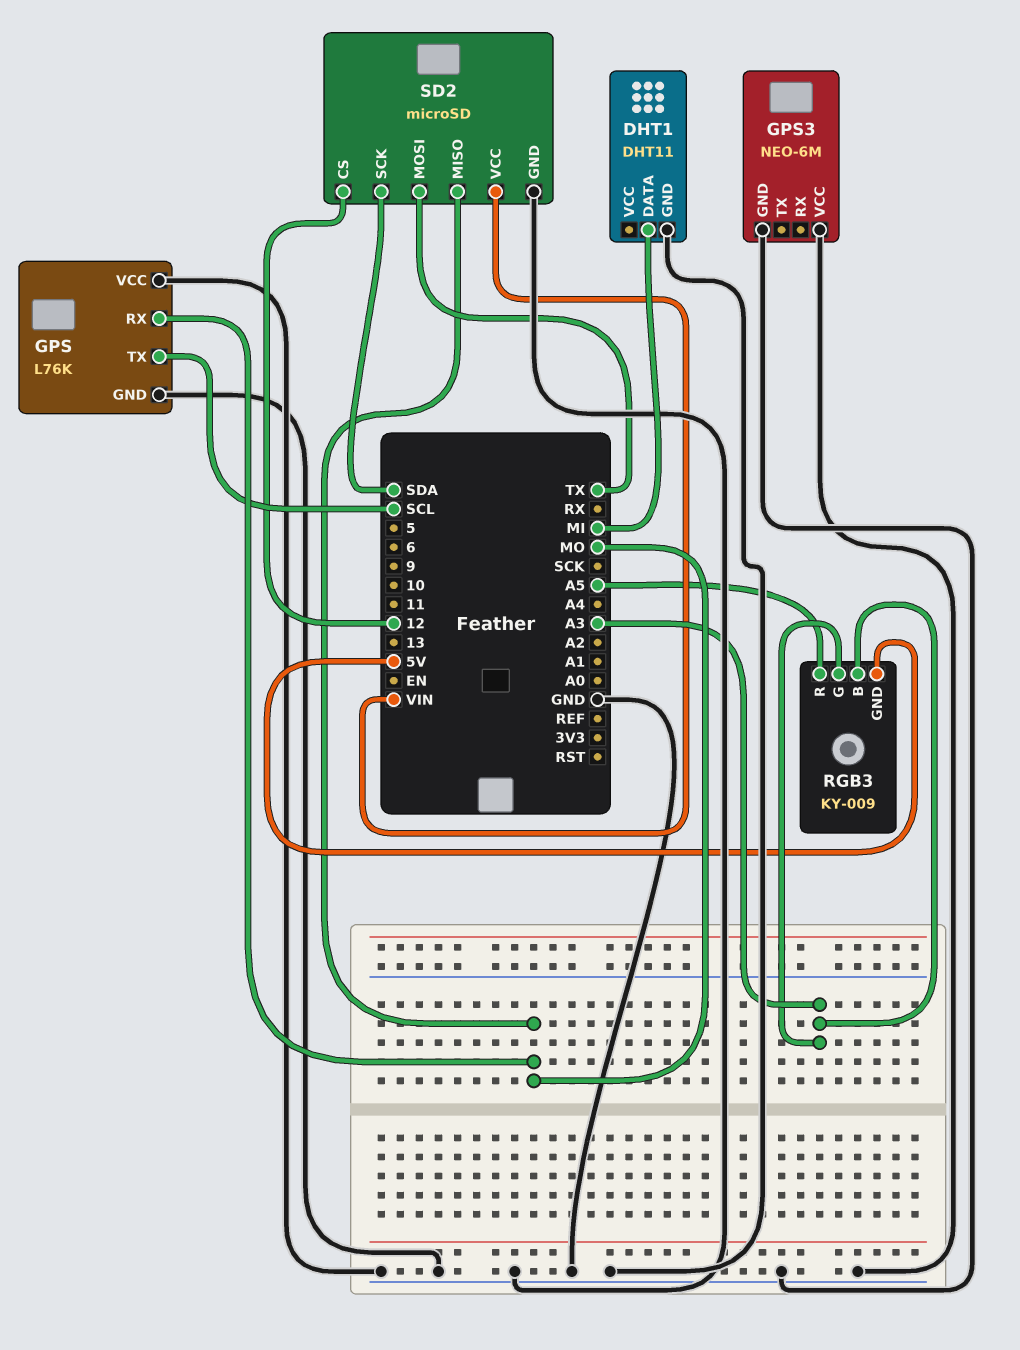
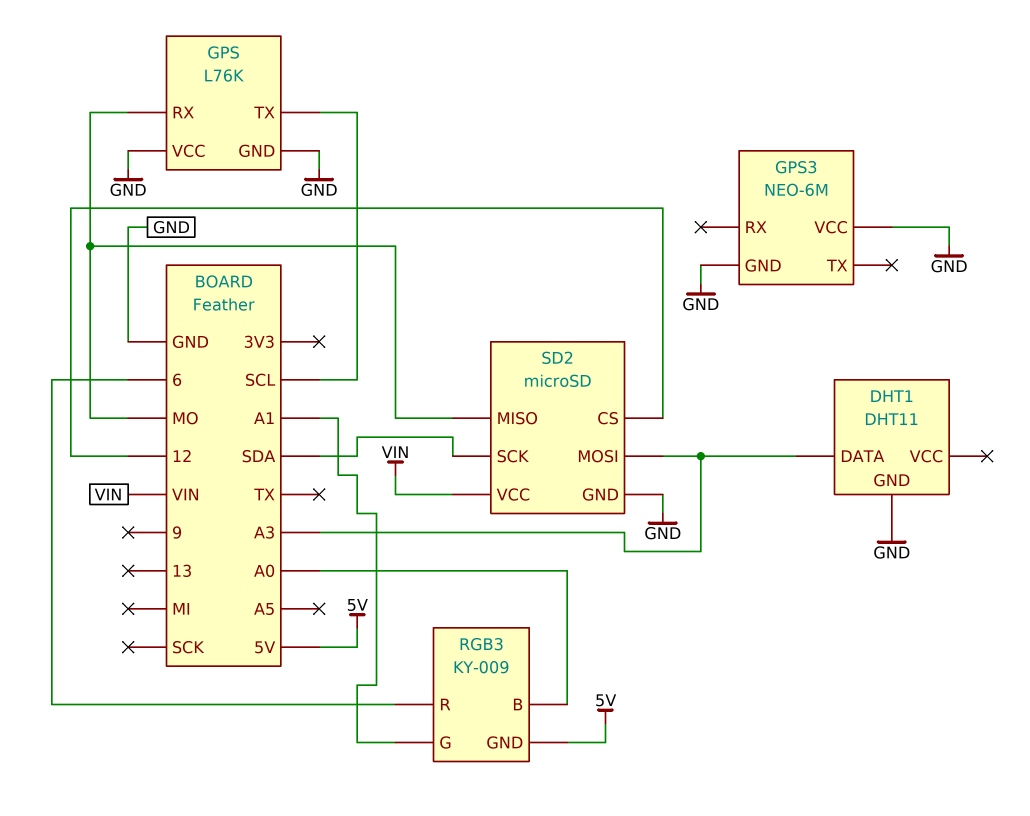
DHT1 pin DATA: MI -> A3
RGB3 pin B: A3 -> A0
RGB3 pin G: A3 -> A1
RGB3 pin R: A5 -> 6
SD2 pin MOSI: TX -> A3

